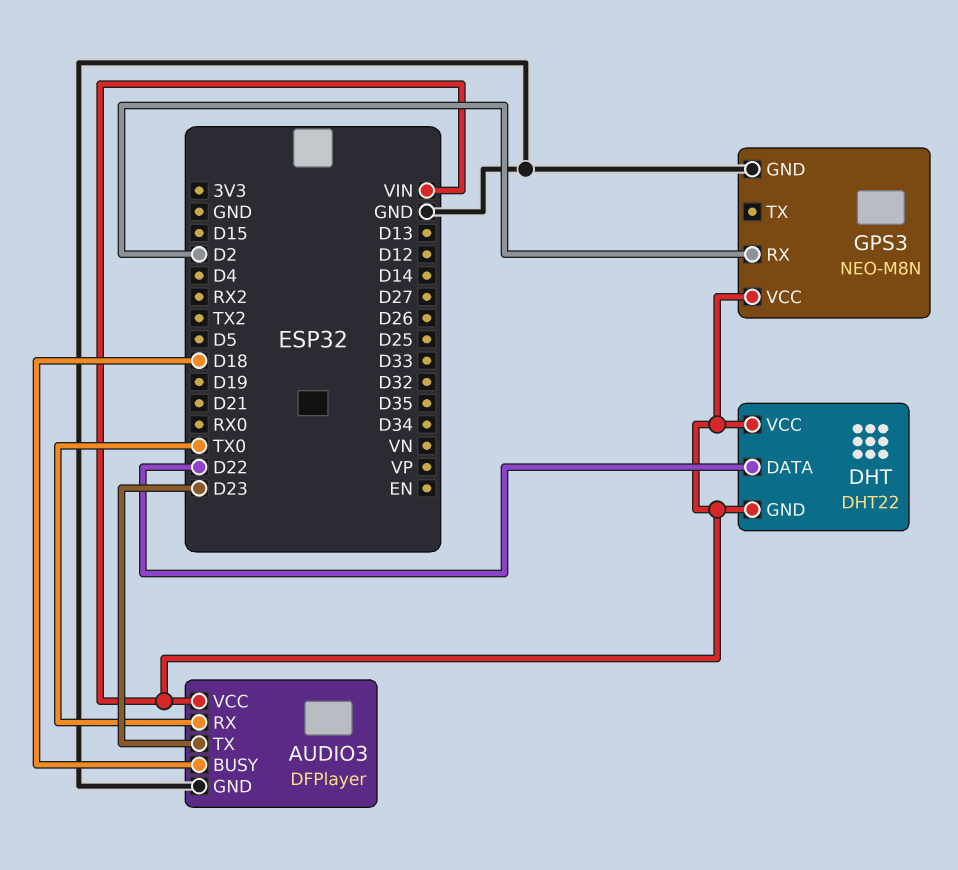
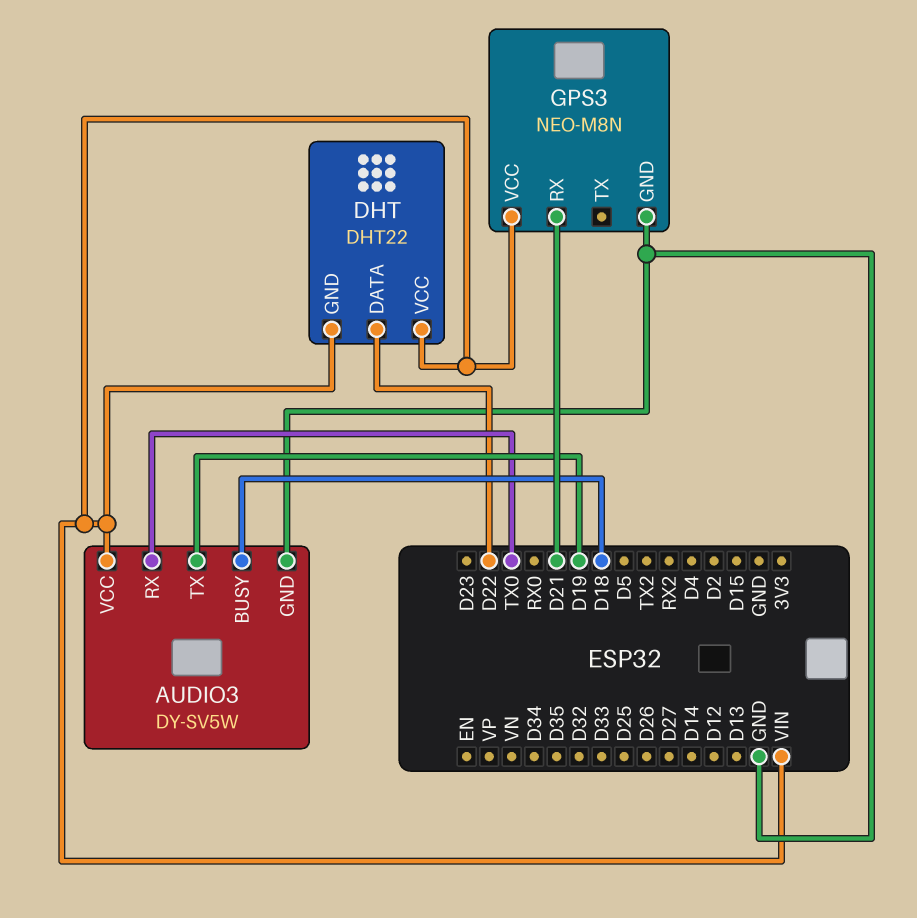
AUDIO3: DFPlayer -> DY-SV5W
AUDIO3 pin TX: D23 -> D19
GPS3 pin RX: D2 -> D21

